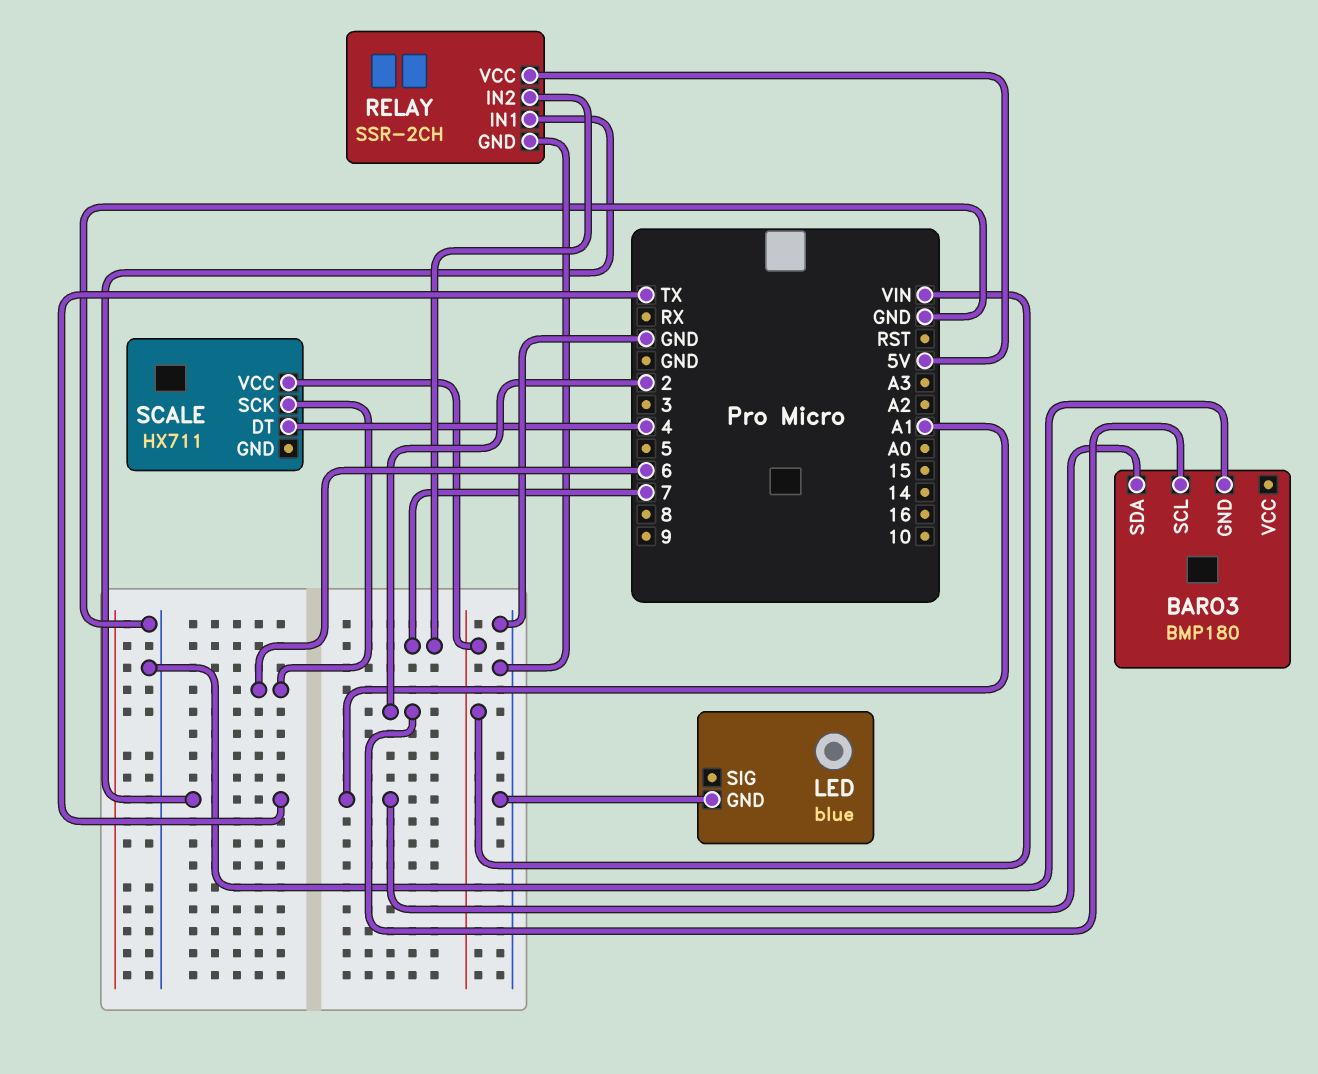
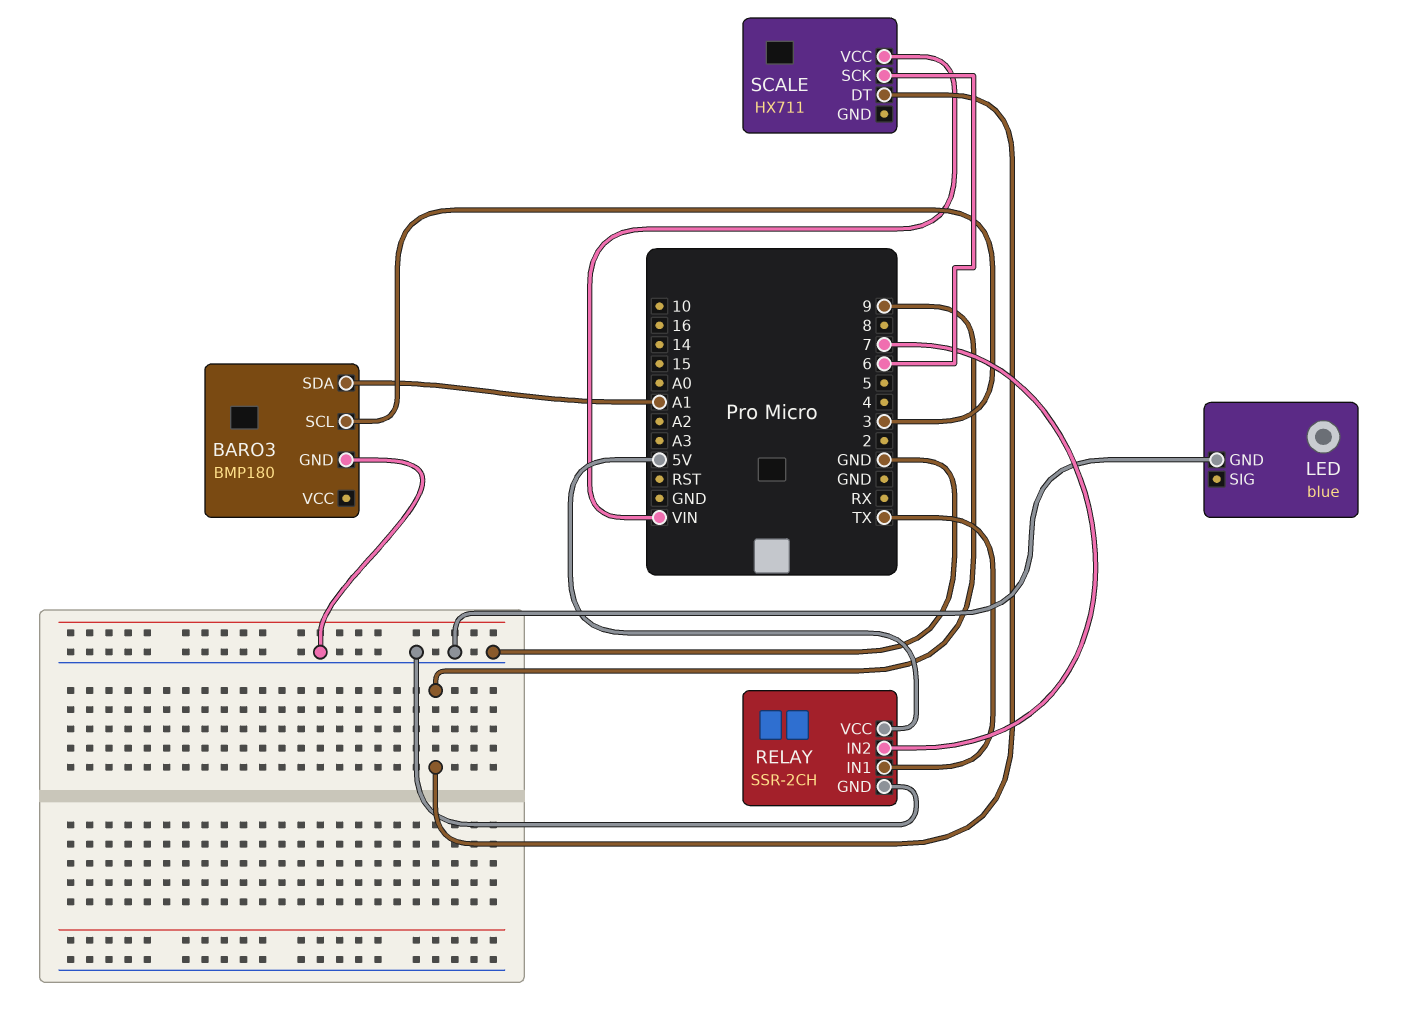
BARO3 pin SCL: 2 -> 3
SCALE pin DT: 4 -> 9

